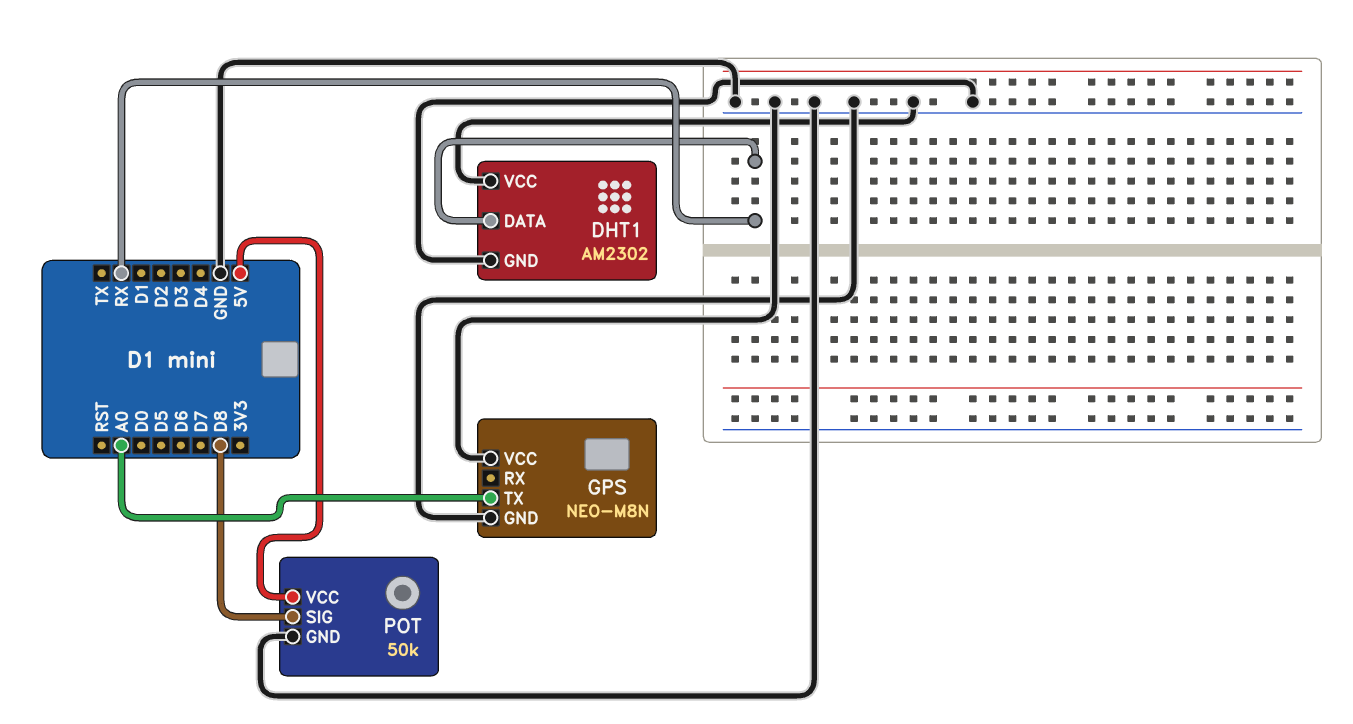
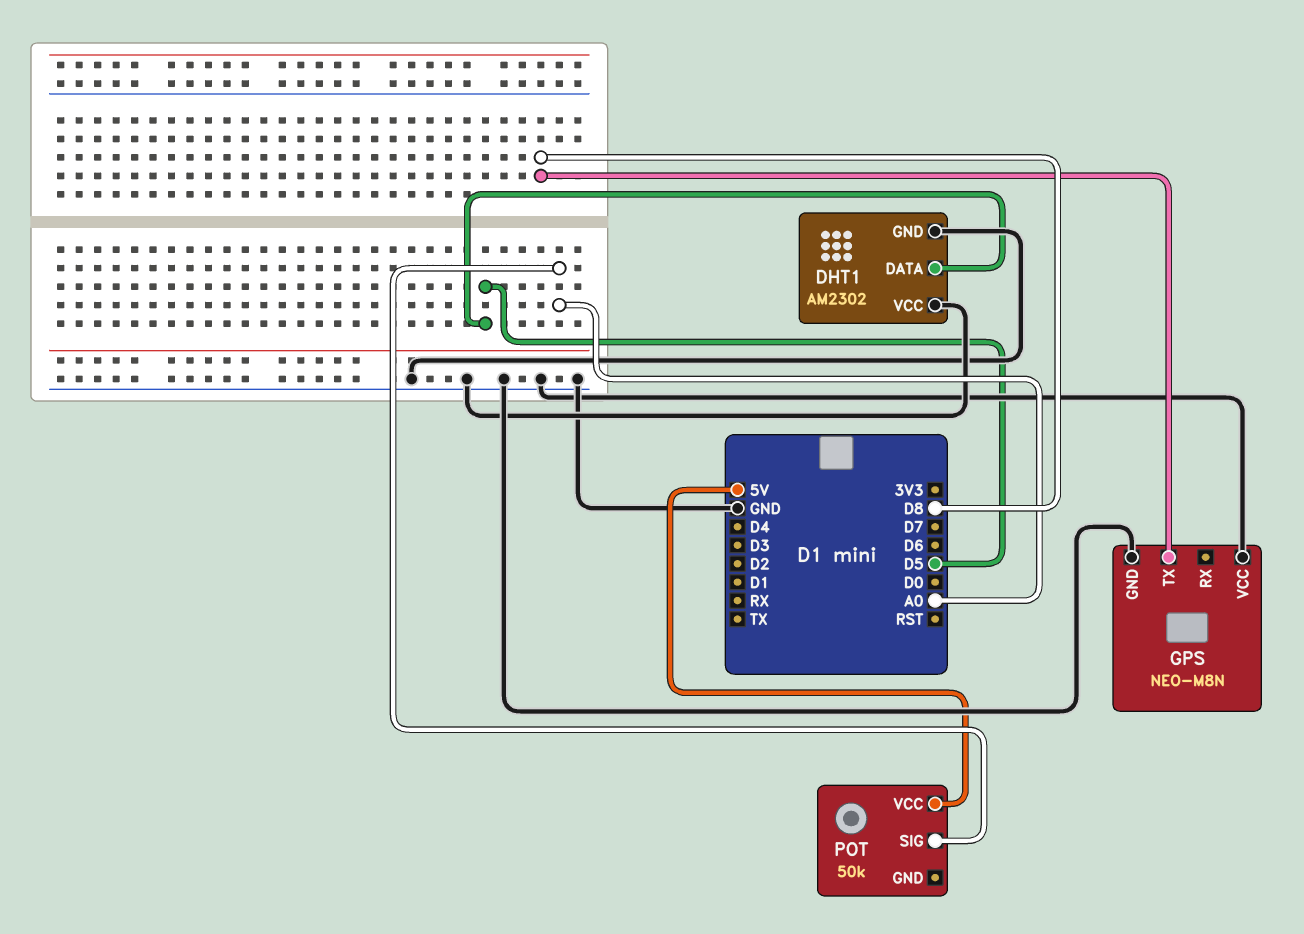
DHT1 pin DATA: RX -> D5
GPS pin TX: A0 -> D8
POT pin GND: GND -> none
POT pin SIG: D8 -> A0

